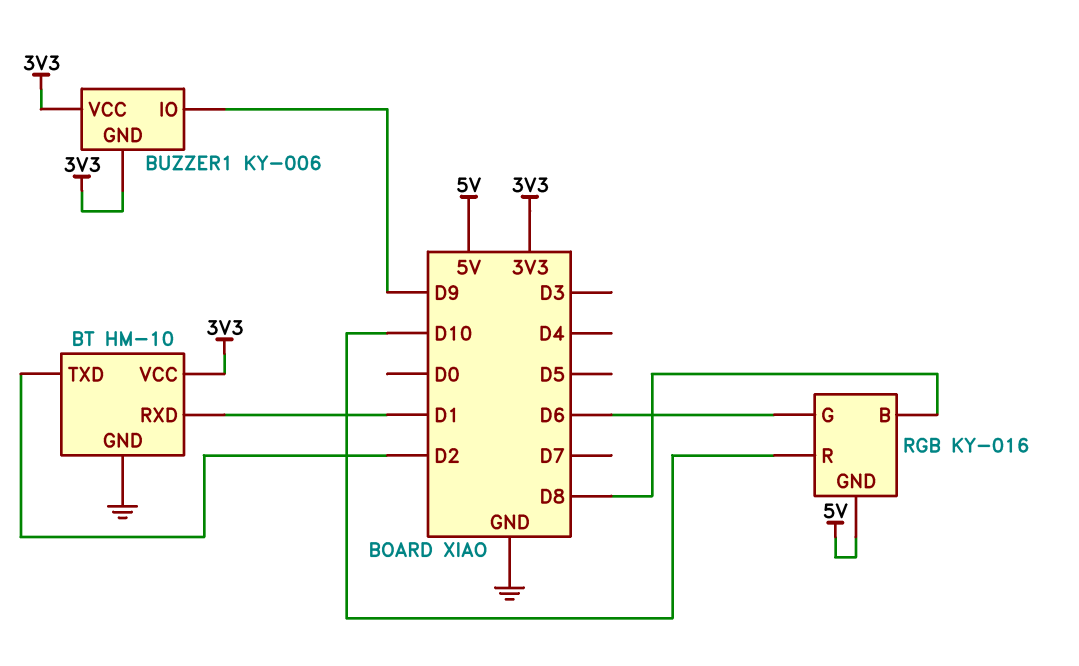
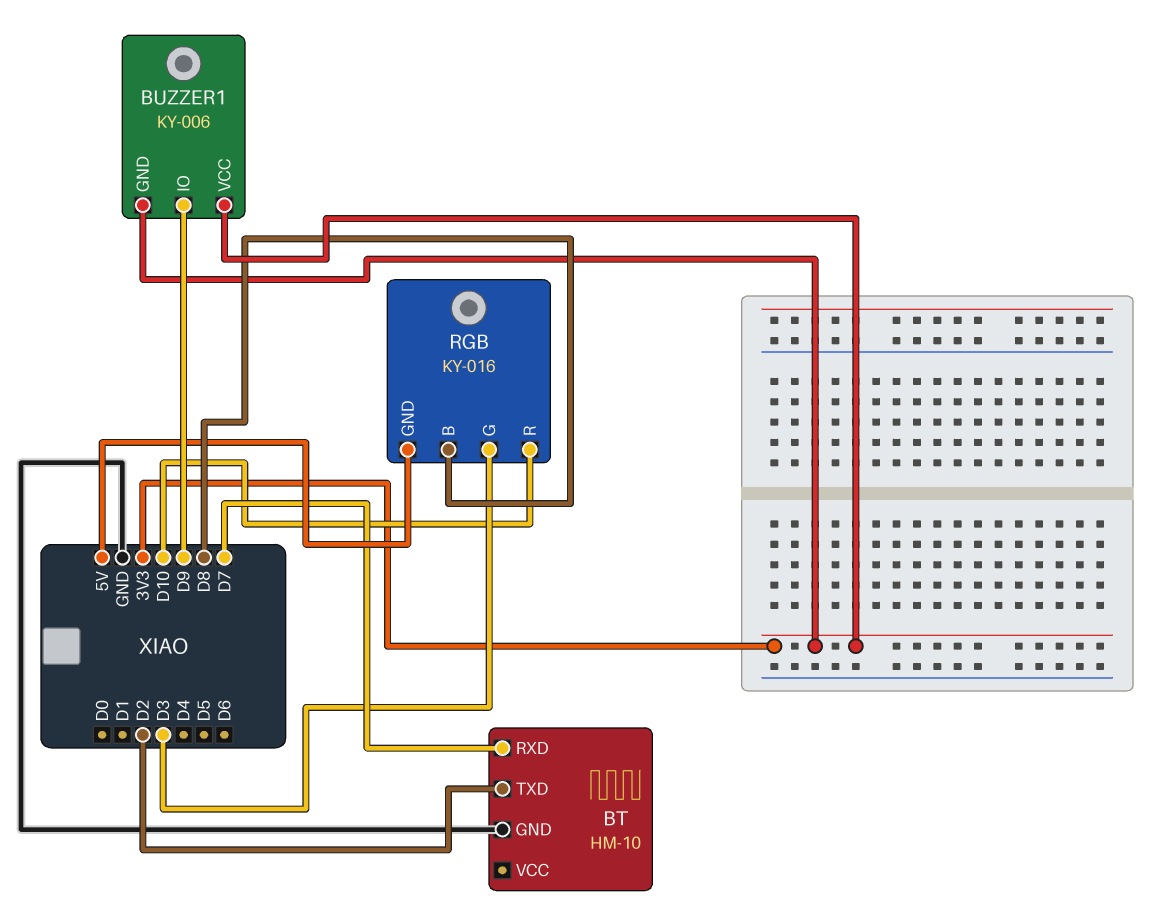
BT pin RXD: D1 -> D7
BT pin VCC: 3V3 -> none
RGB pin G: D6 -> D3

